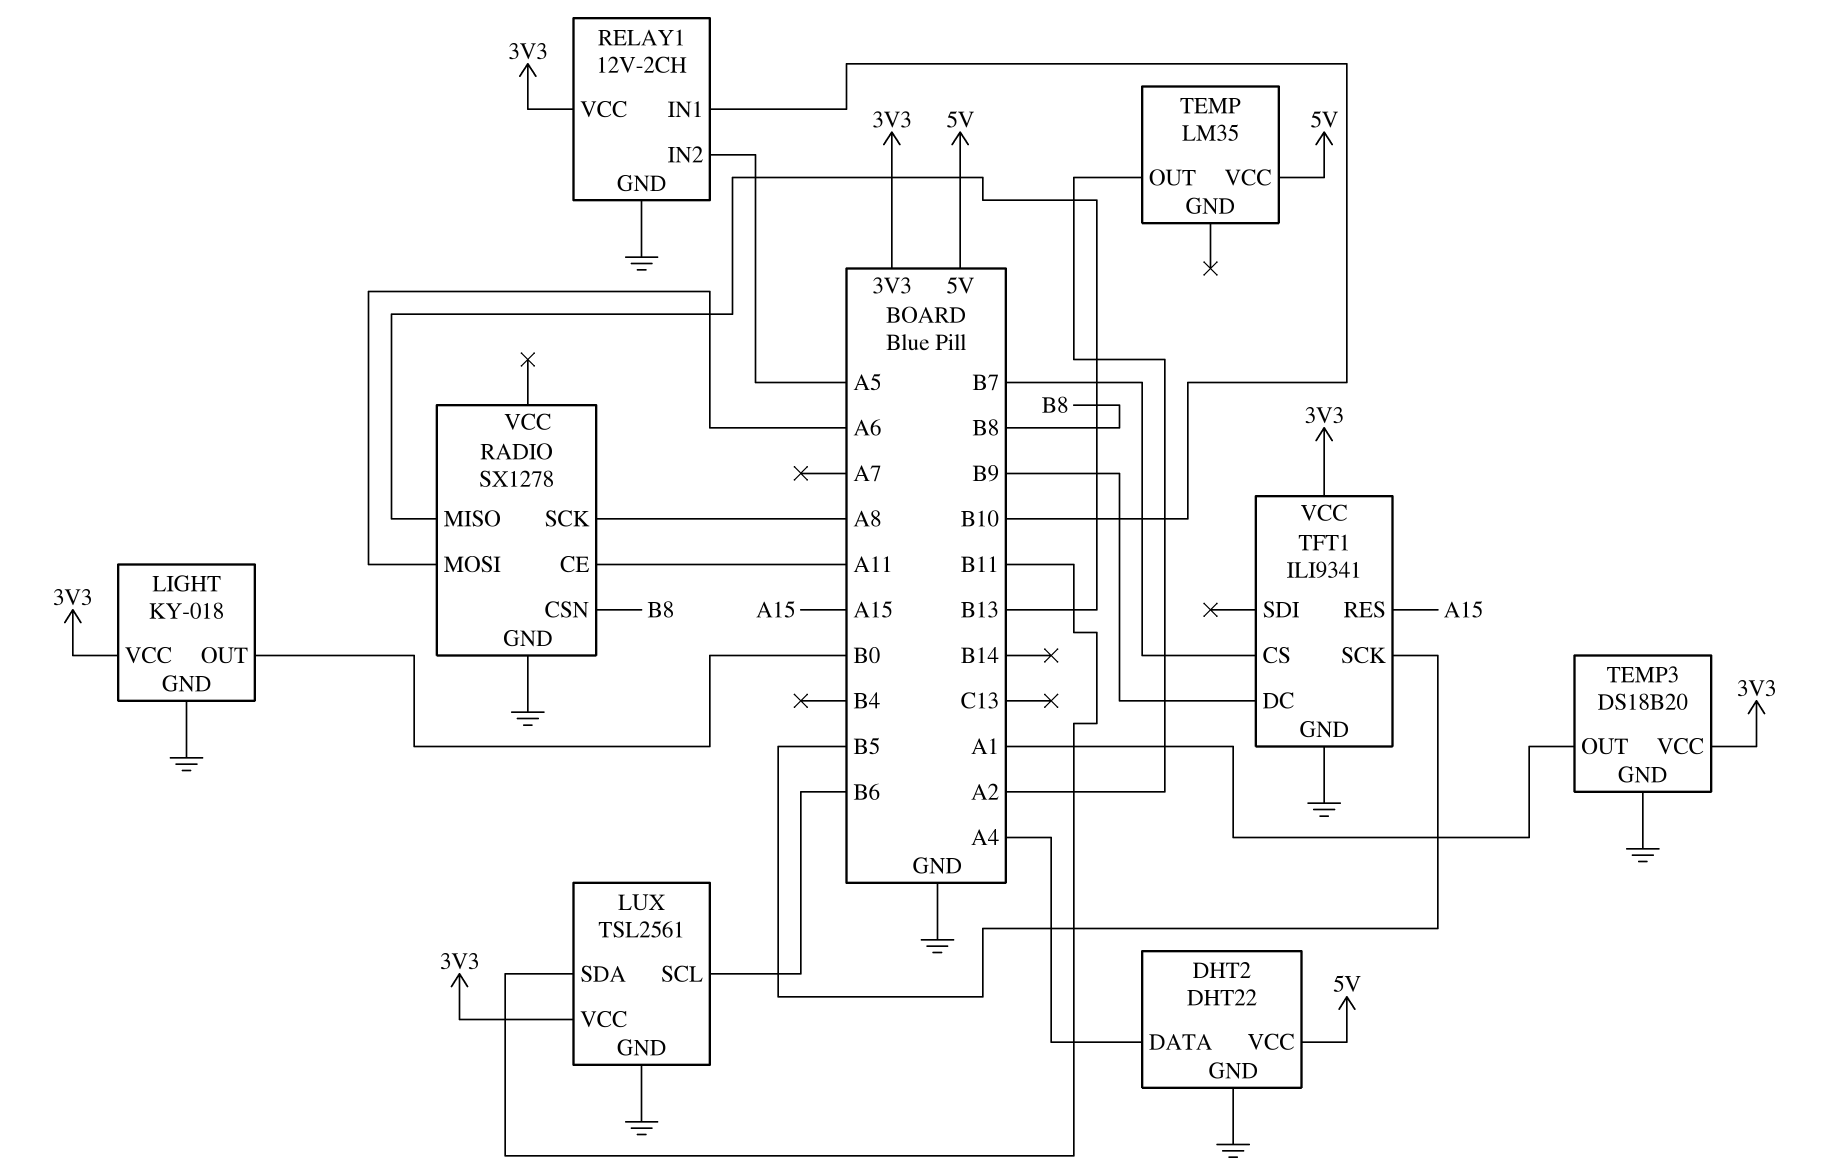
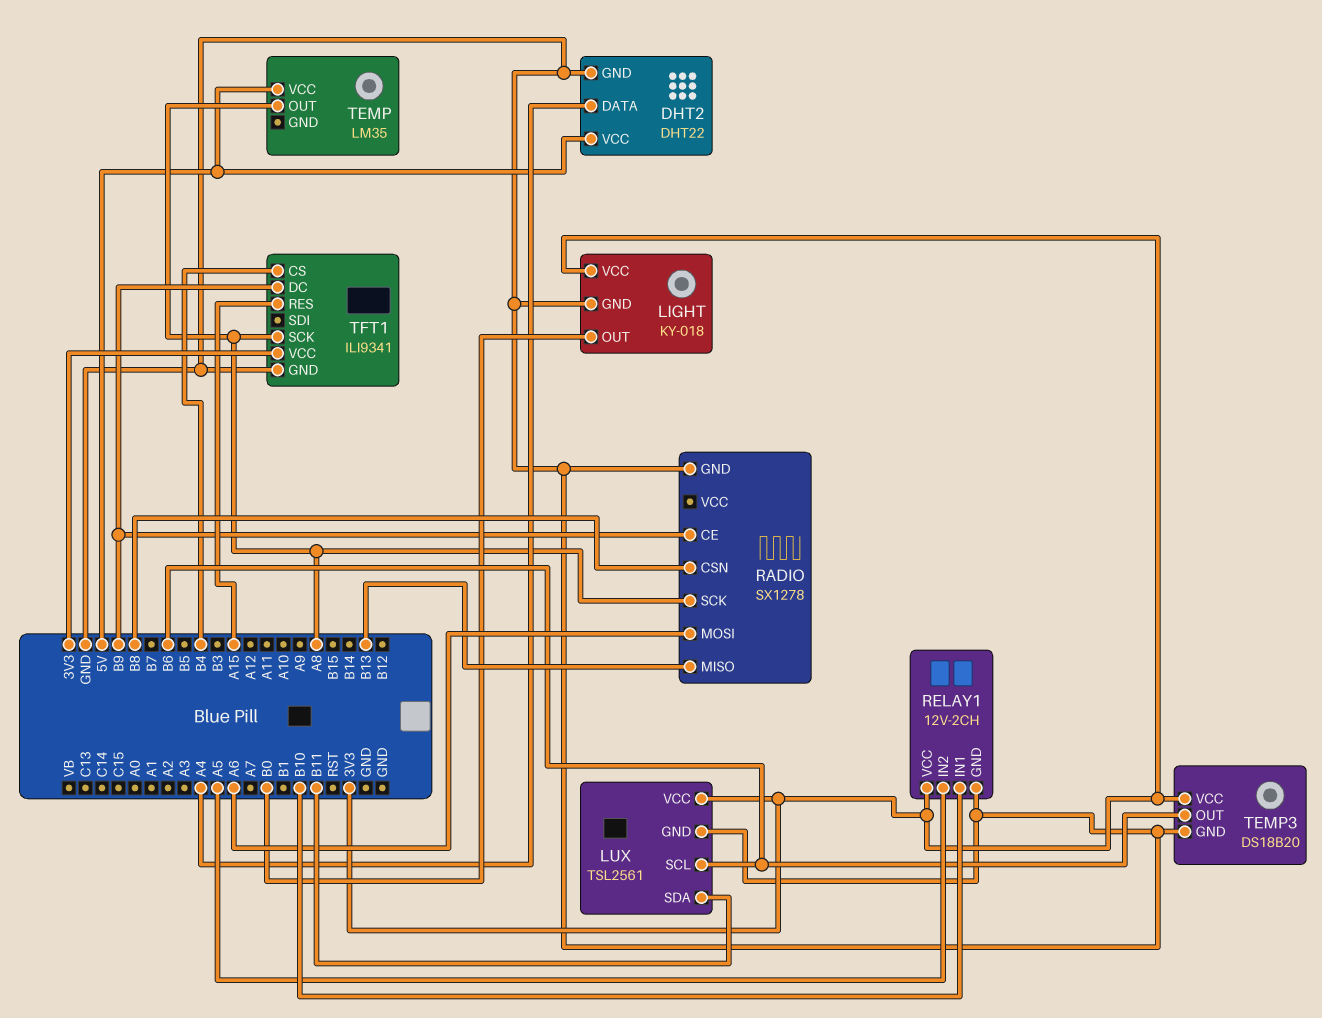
RADIO pin CE: A11 -> B9
TEMP pin OUT: A2 -> A8
TEMP3 pin OUT: A1 -> B6
TFT1 pin CS: B7 -> B4
TFT1 pin SCK: B5 -> A8

